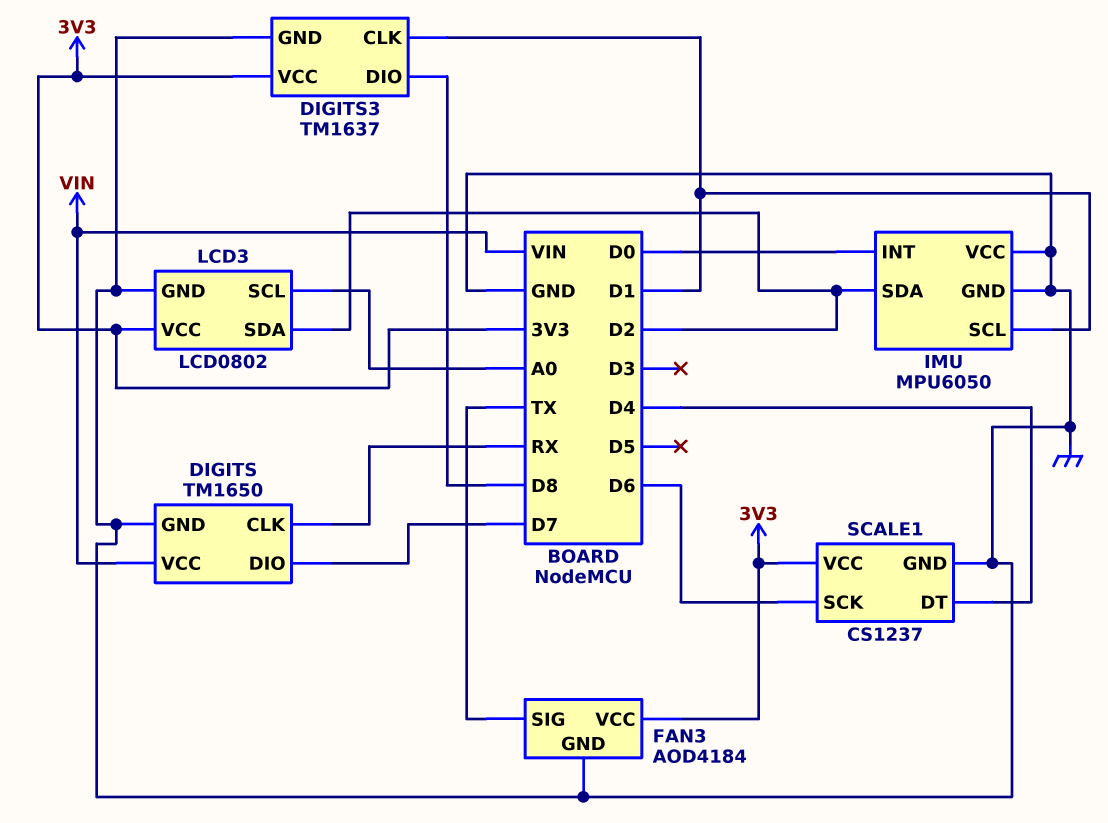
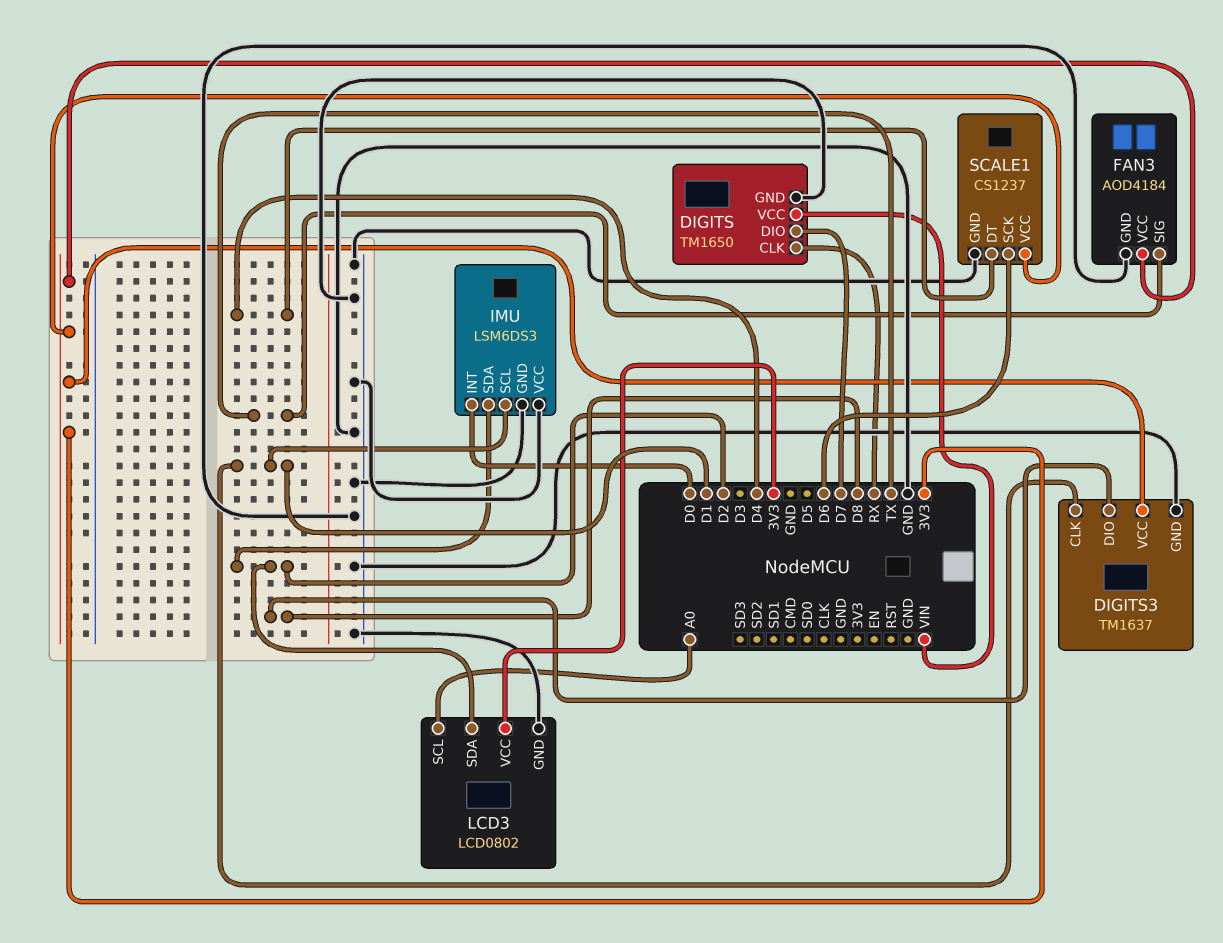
IMU: MPU6050 -> LSM6DS3

